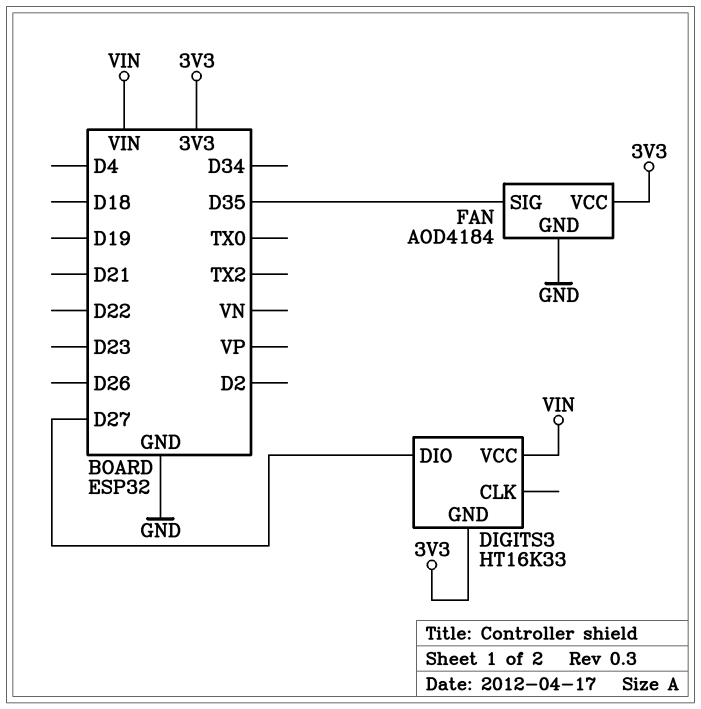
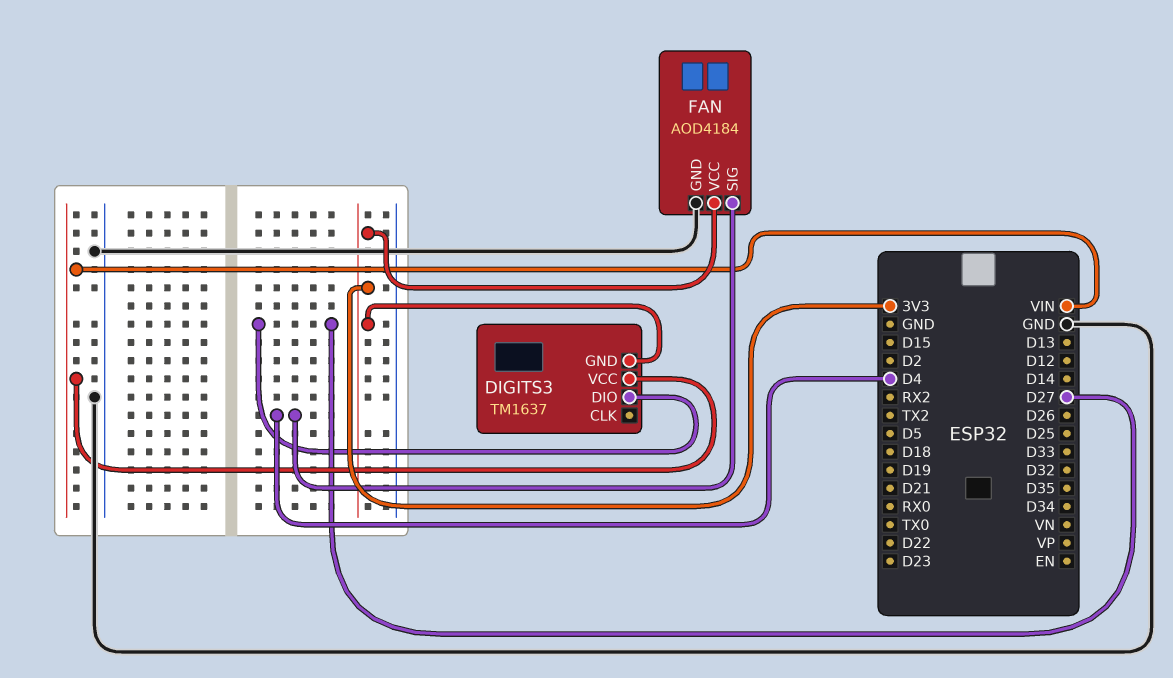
DIGITS3: HT16K33 -> TM1637
FAN pin SIG: D35 -> D4

